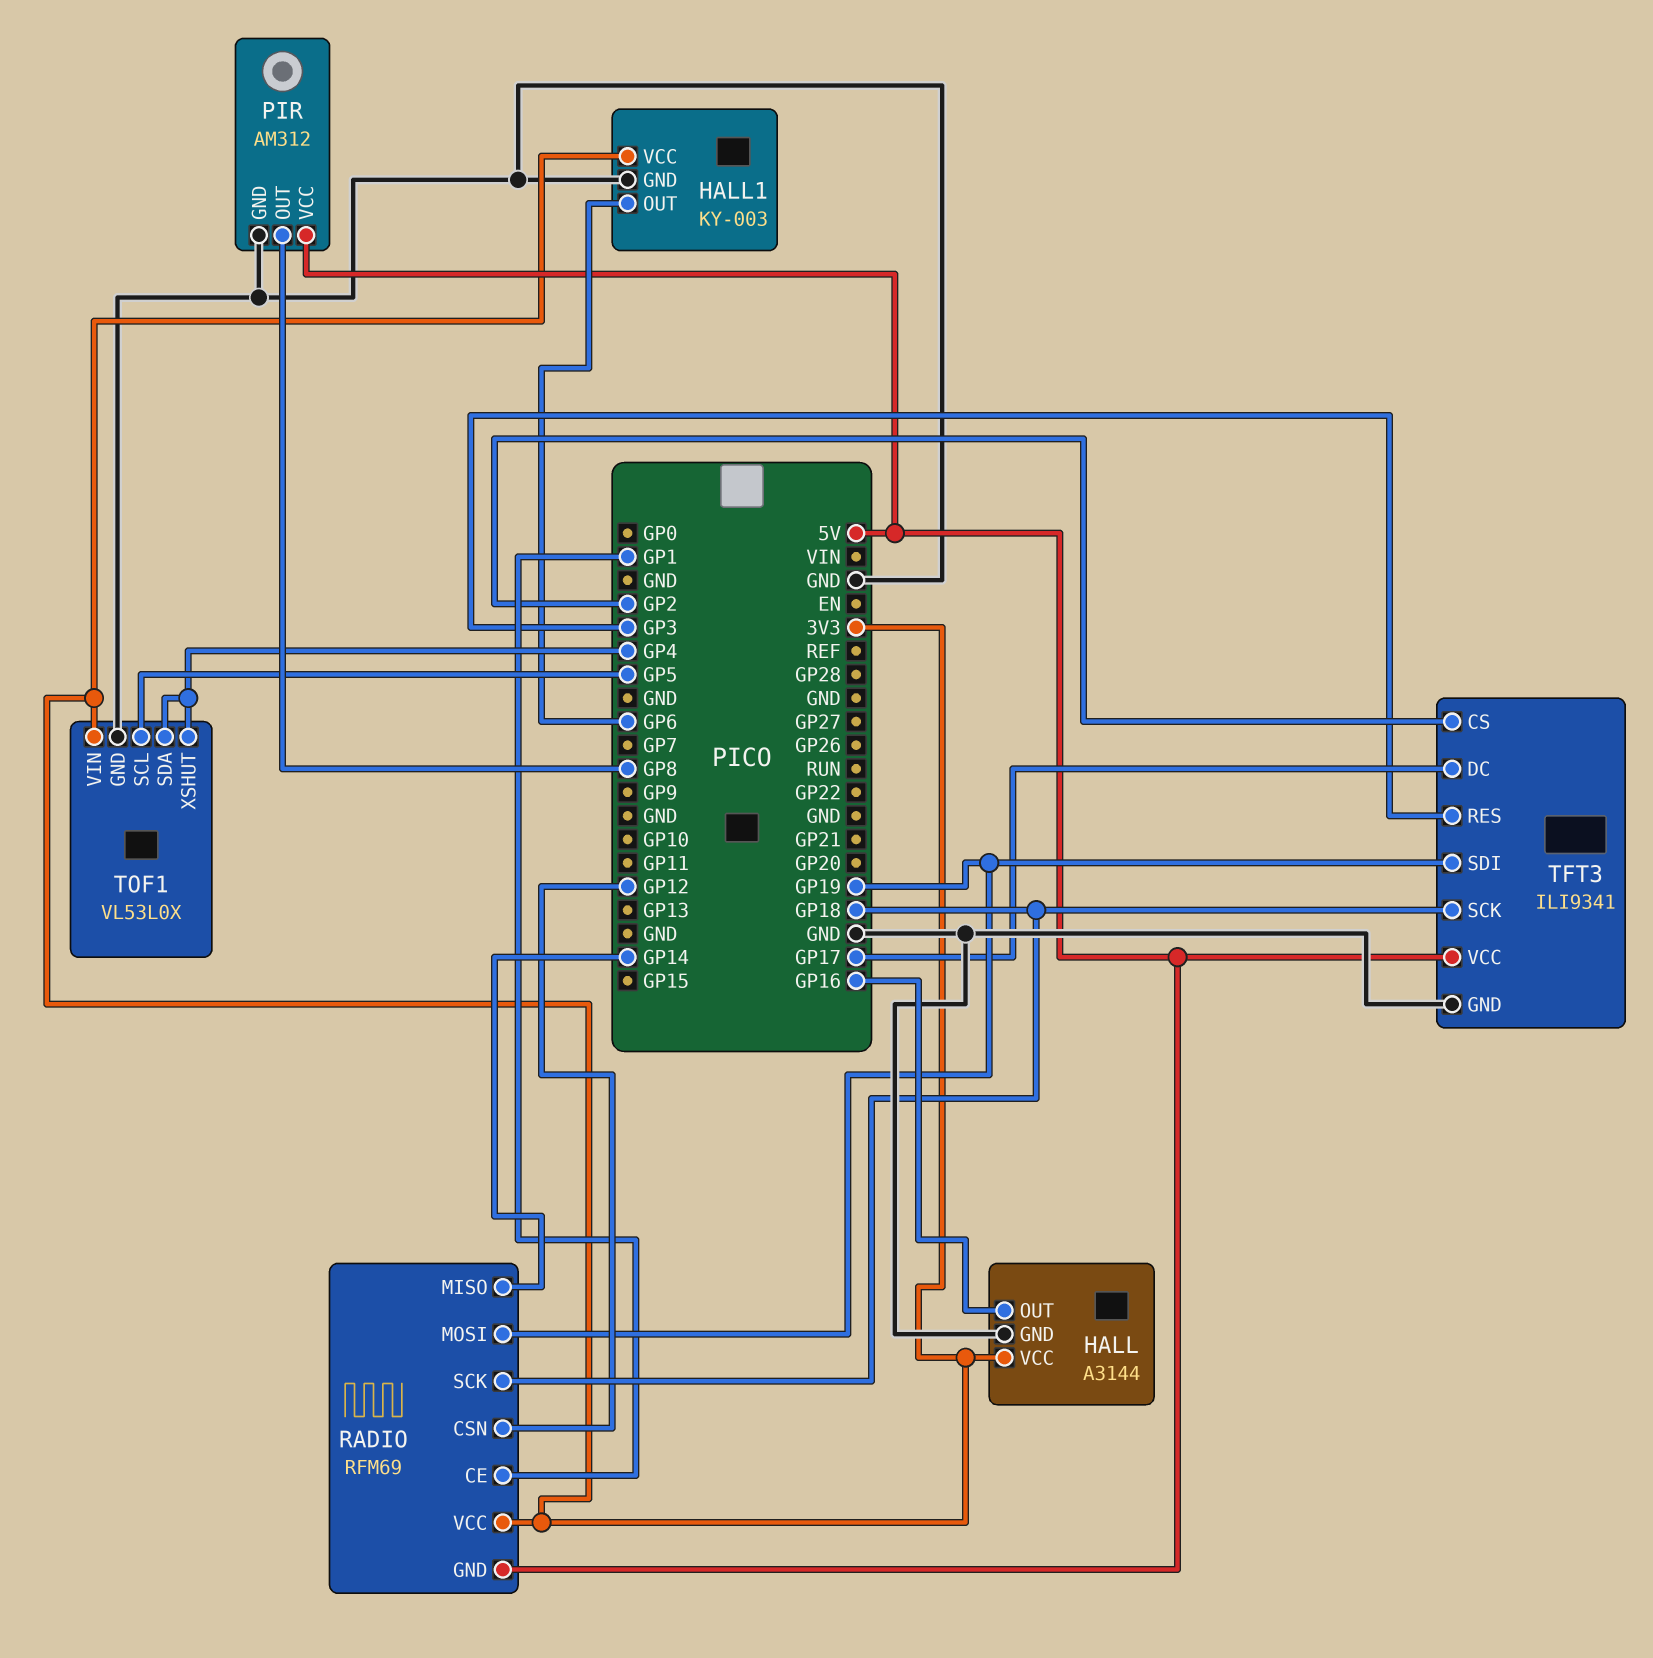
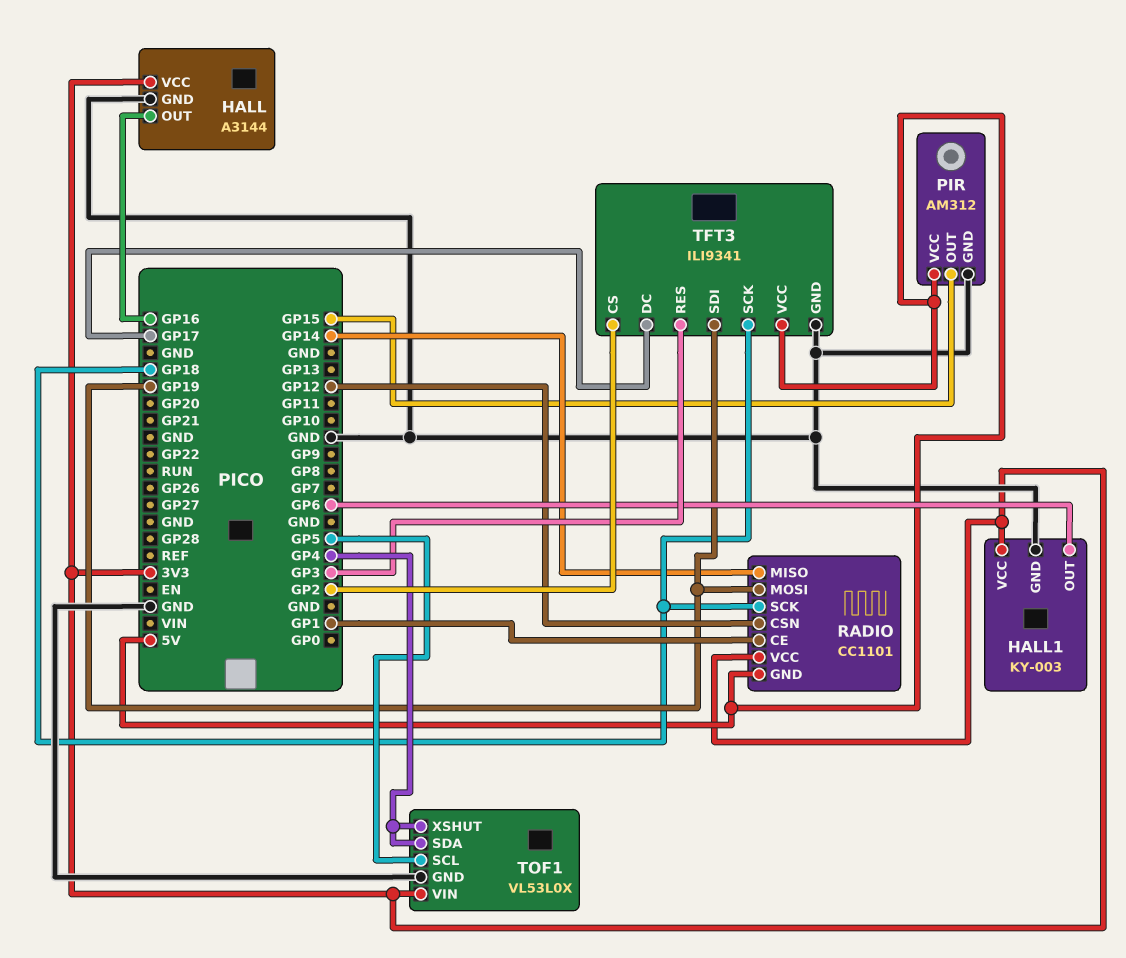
PIR pin OUT: GP8 -> GP15
RADIO: RFM69 -> CC1101

